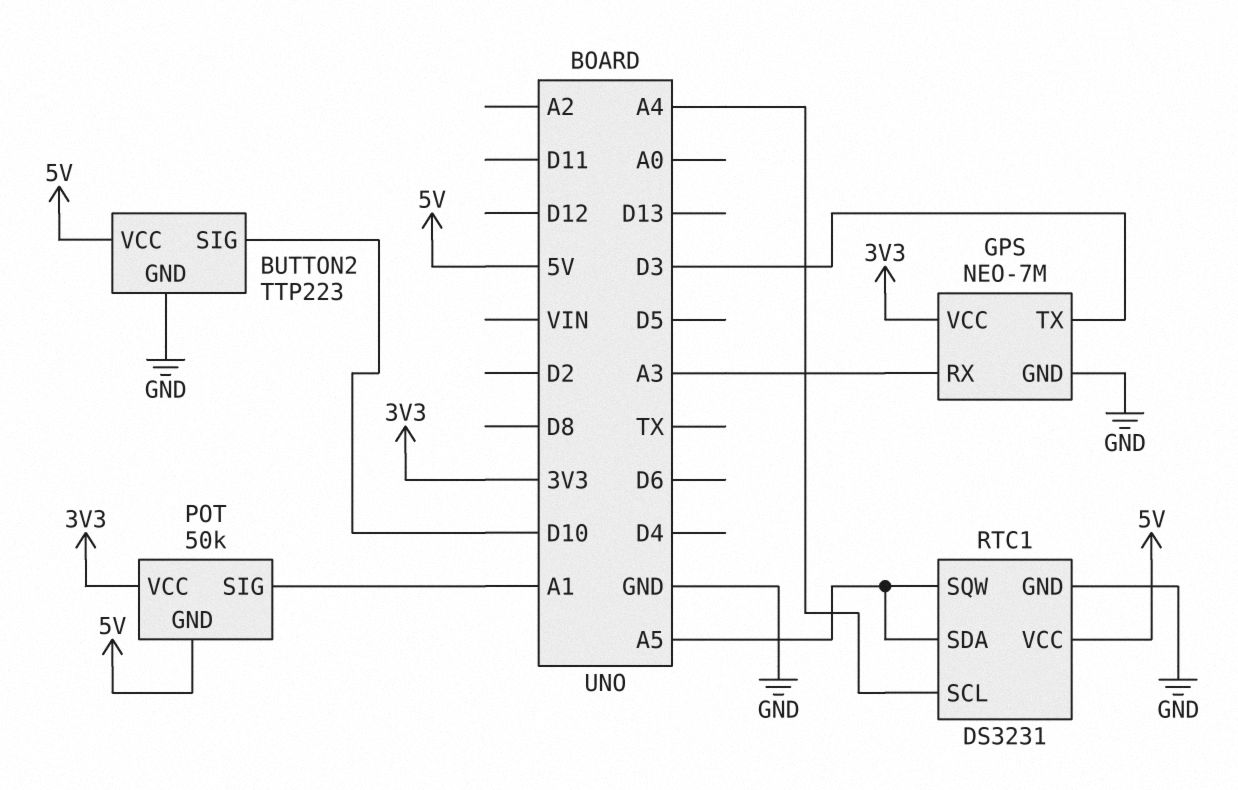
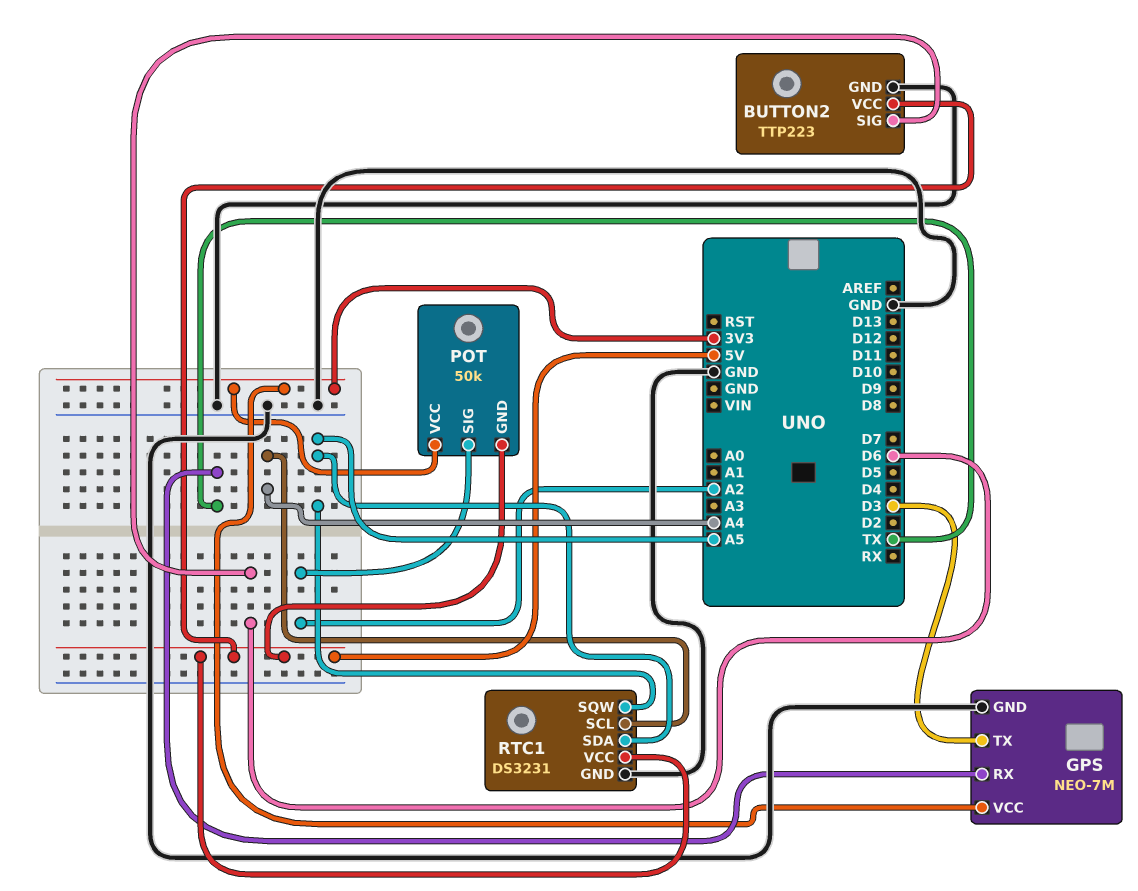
BUTTON2 pin SIG: D10 -> D6
GPS pin RX: A3 -> TX
POT pin SIG: A1 -> A2

